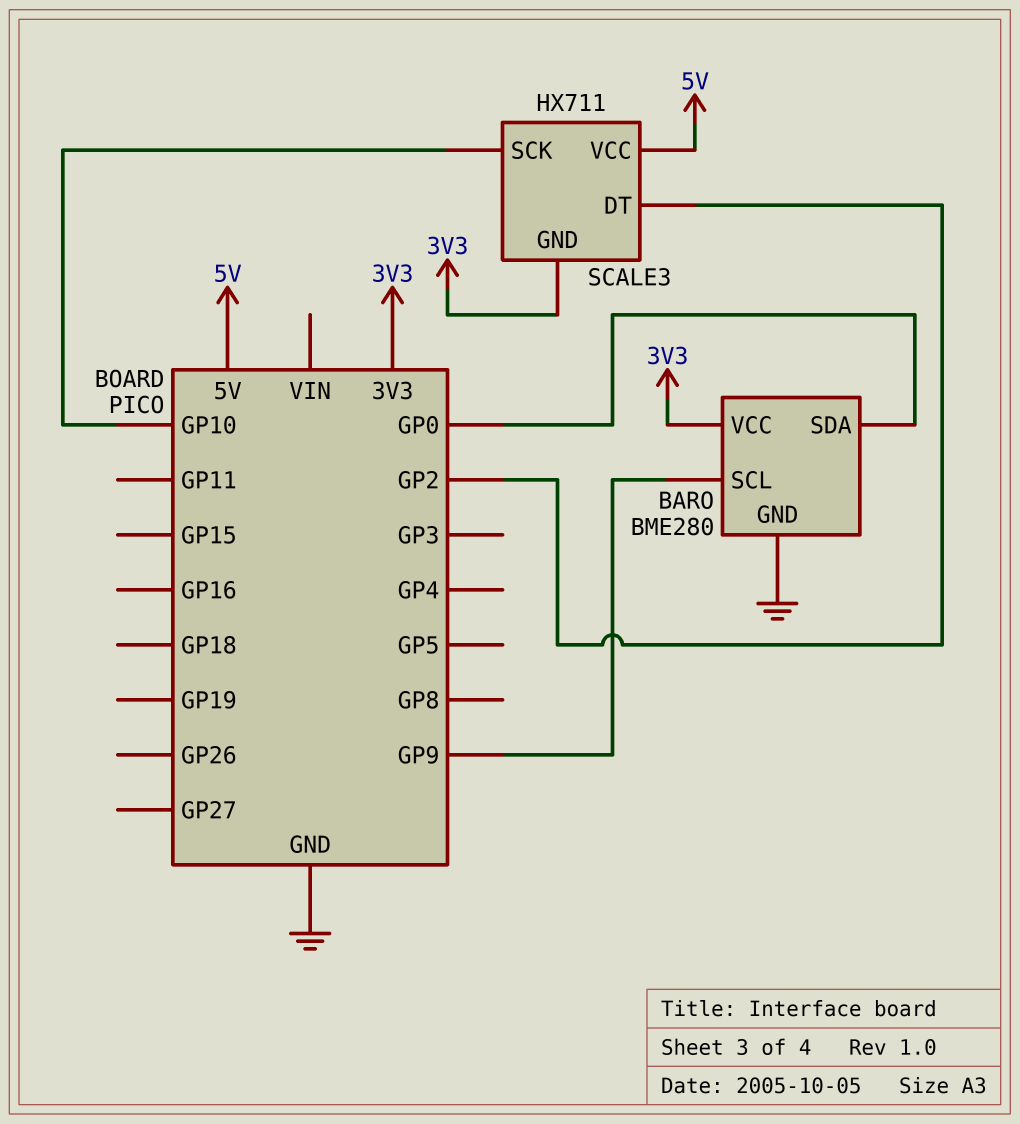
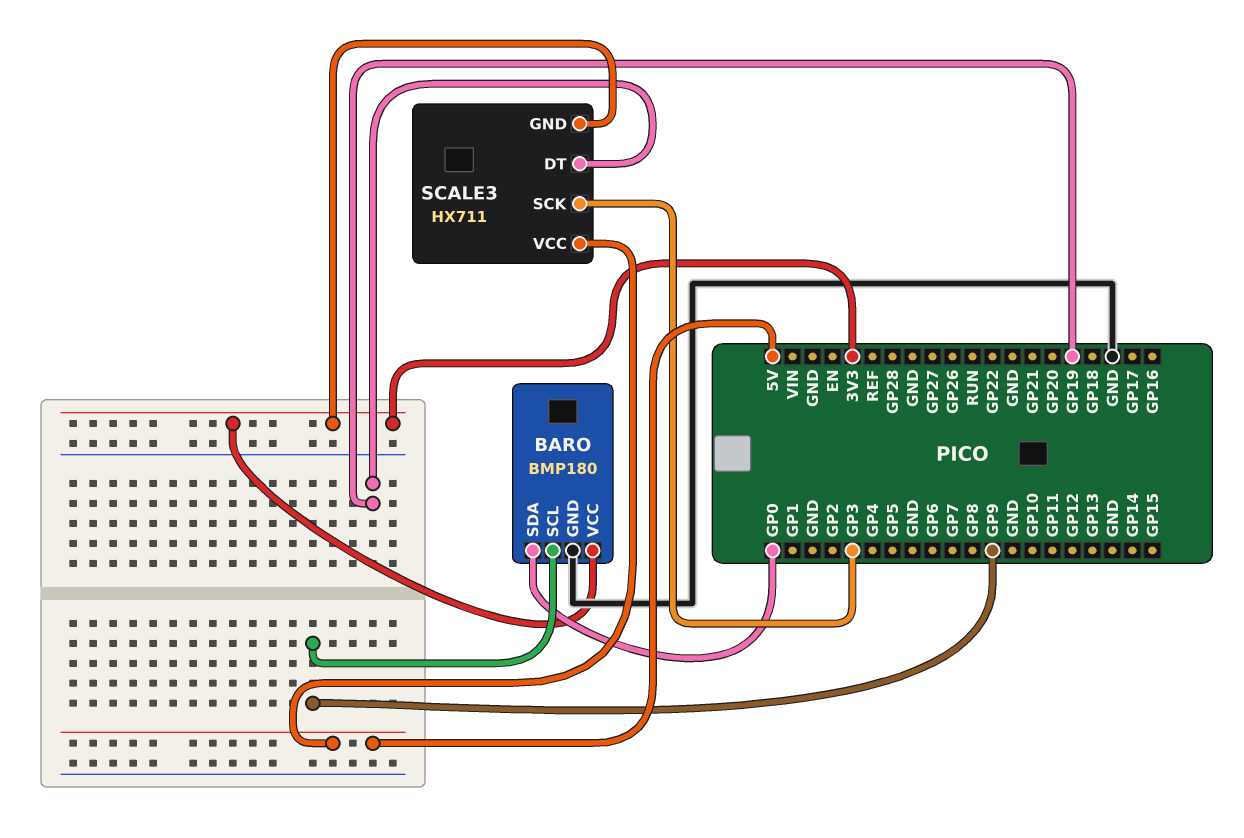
BARO: BME280 -> BMP180
SCALE3 pin DT: GP2 -> GP19
SCALE3 pin SCK: GP10 -> GP3

